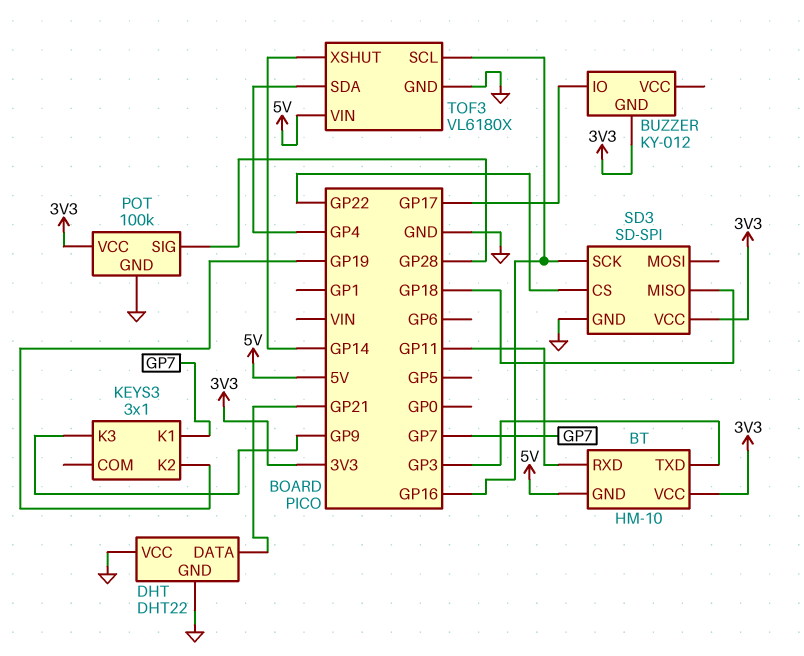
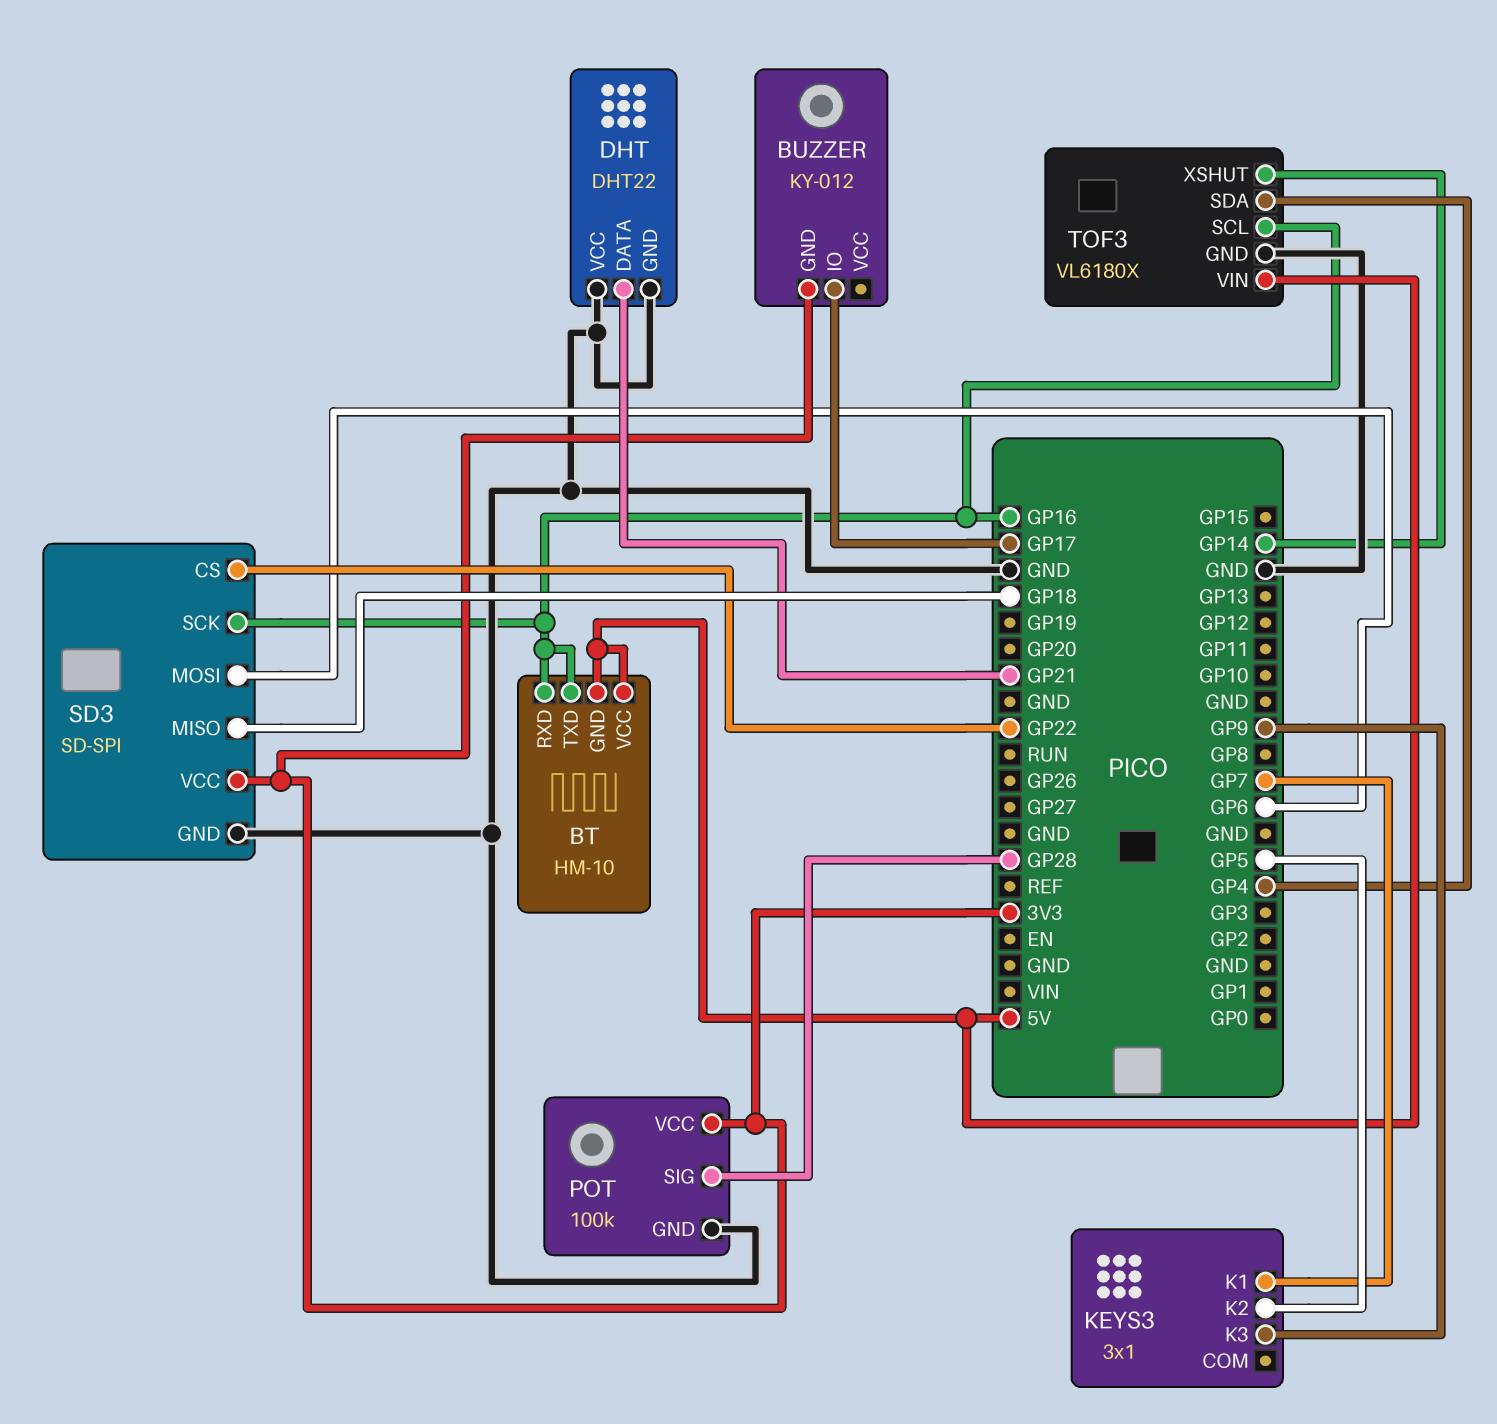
BT pin RXD: GP11 -> GP16
BT pin TXD: GP3 -> GP16
BT pin VCC: 3V3 -> 5V
KEYS3 pin K2: GP19 -> GP5
SD3 pin MOSI: none -> GP6

